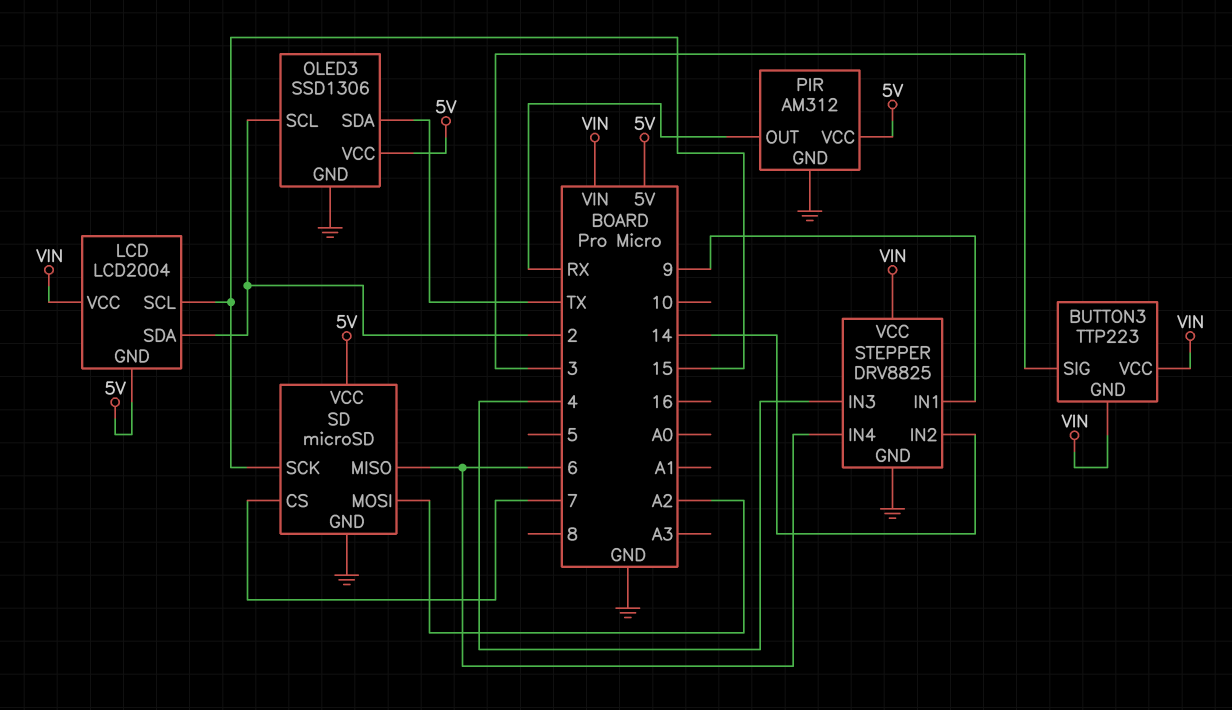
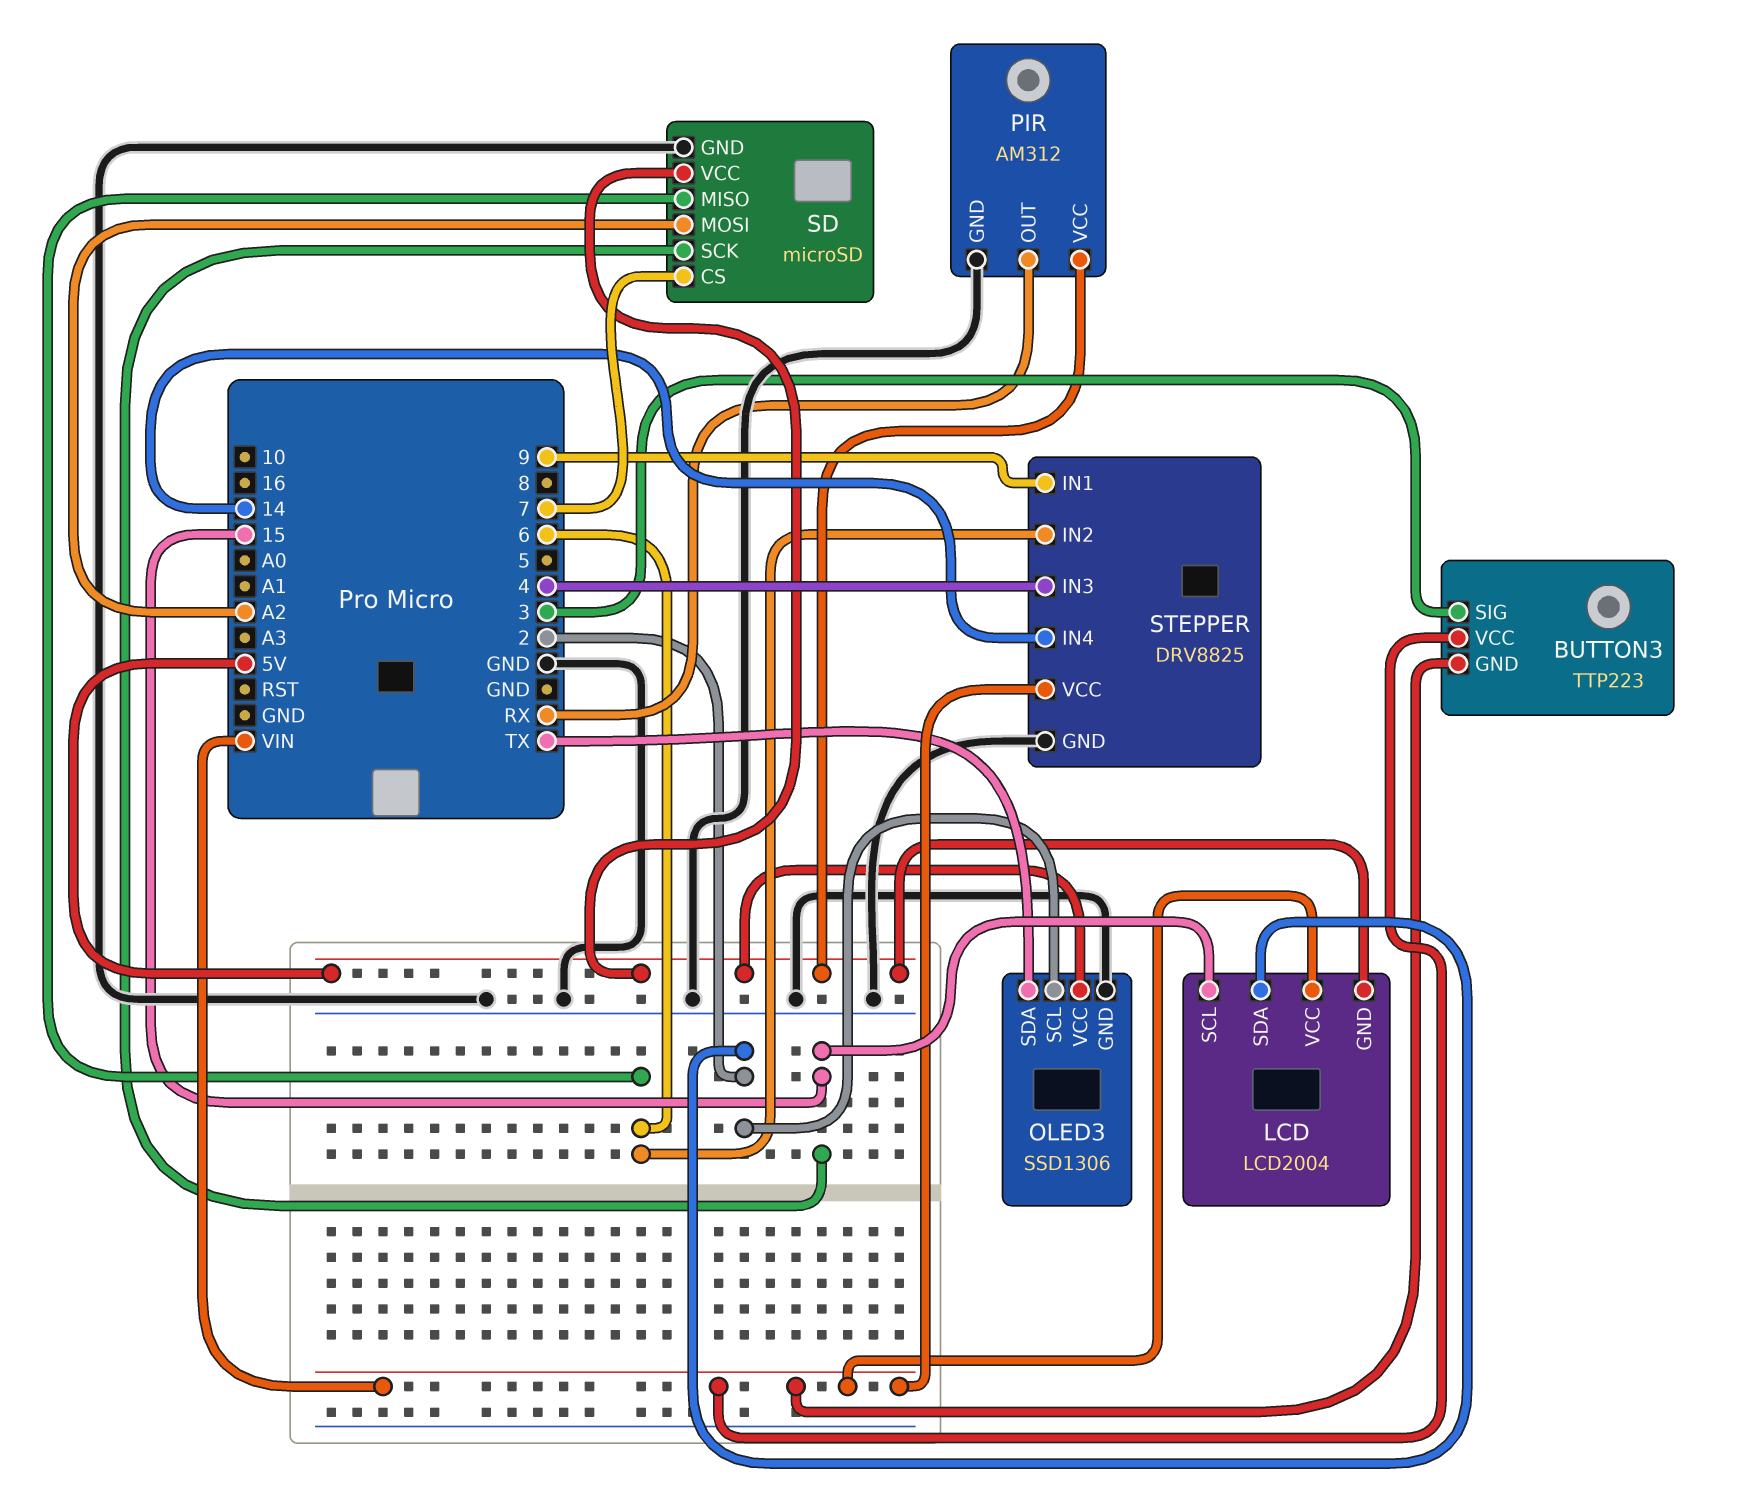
STEPPER pin IN2: 14 -> 6
STEPPER pin IN4: 6 -> 14

